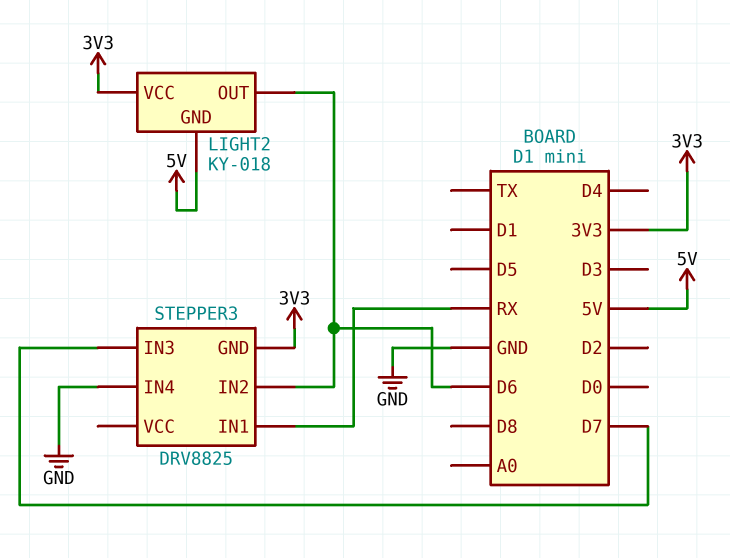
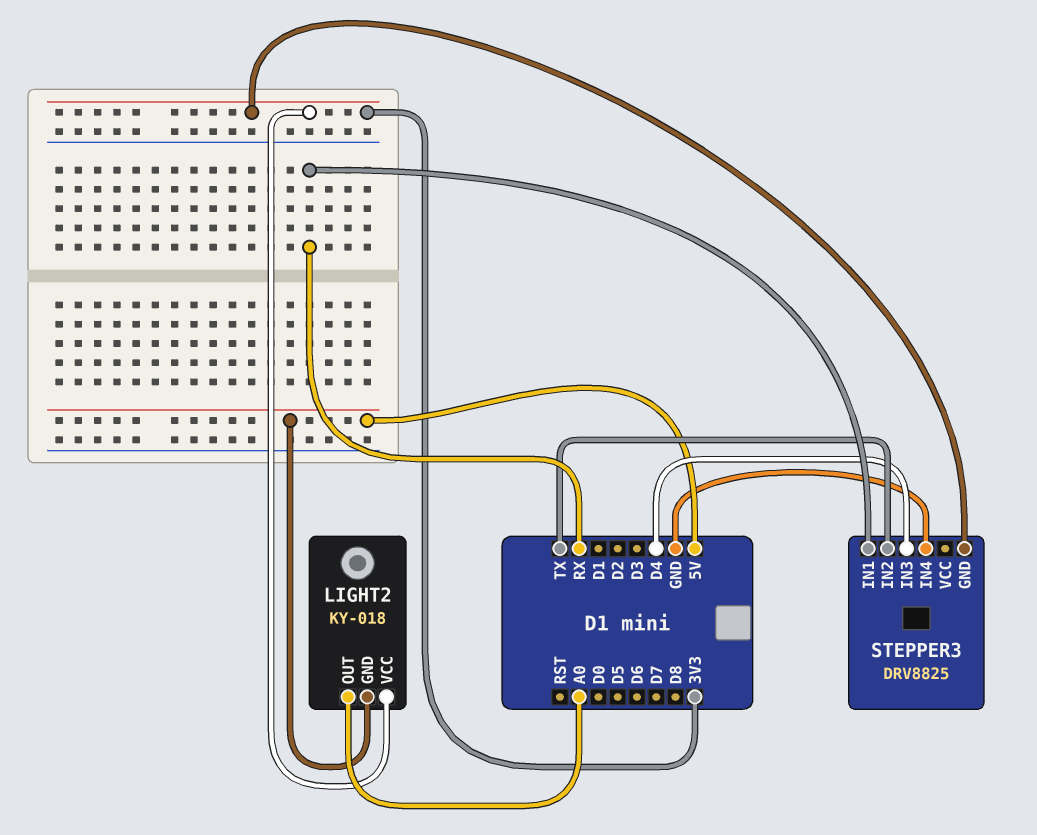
LIGHT2 pin OUT: D6 -> A0
STEPPER3 pin IN2: D6 -> TX
STEPPER3 pin IN3: D7 -> D4

